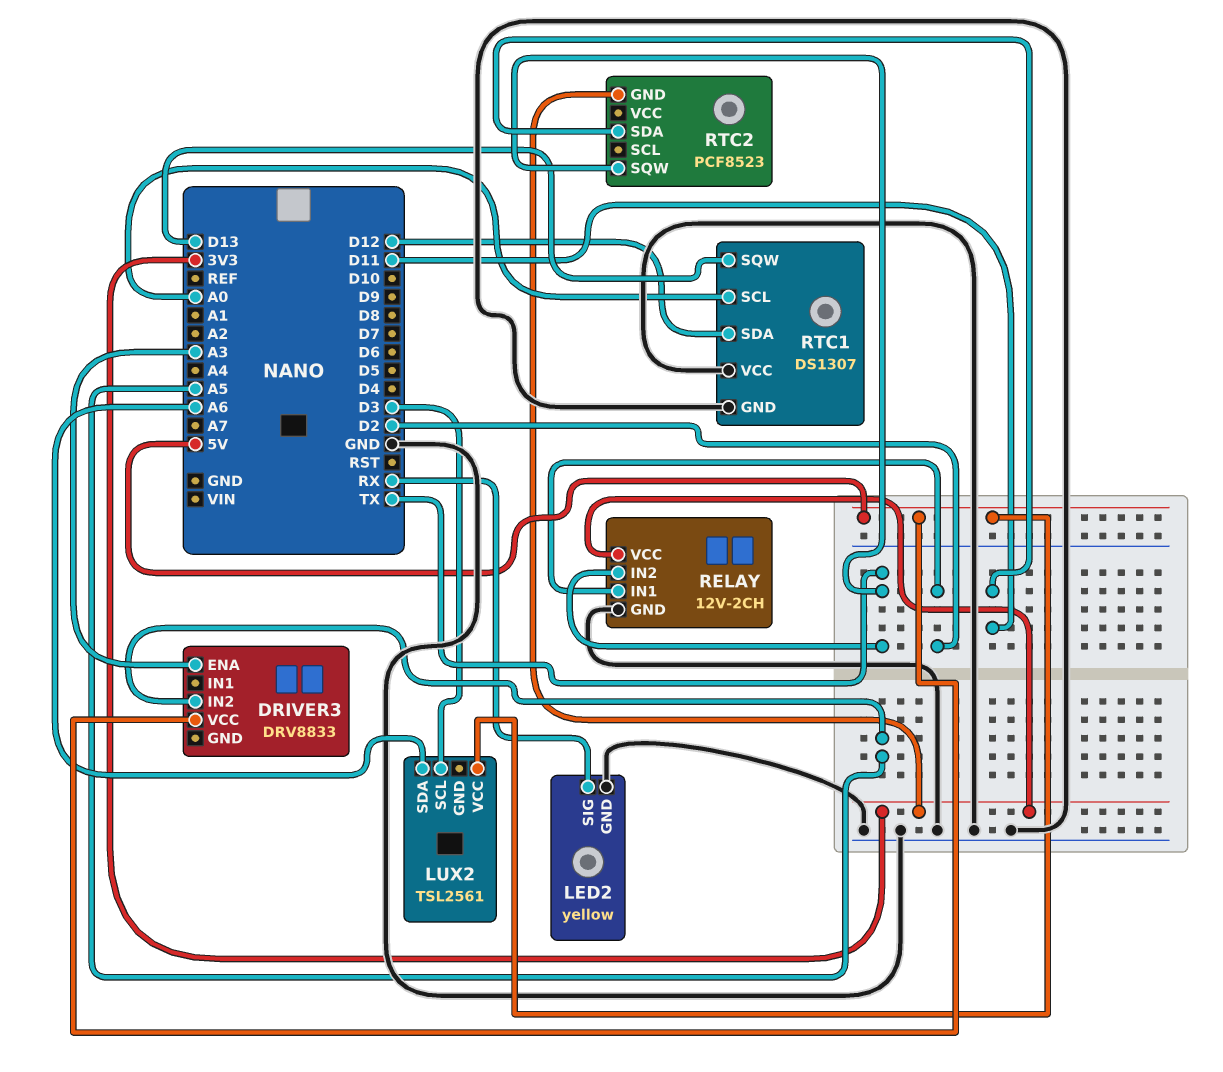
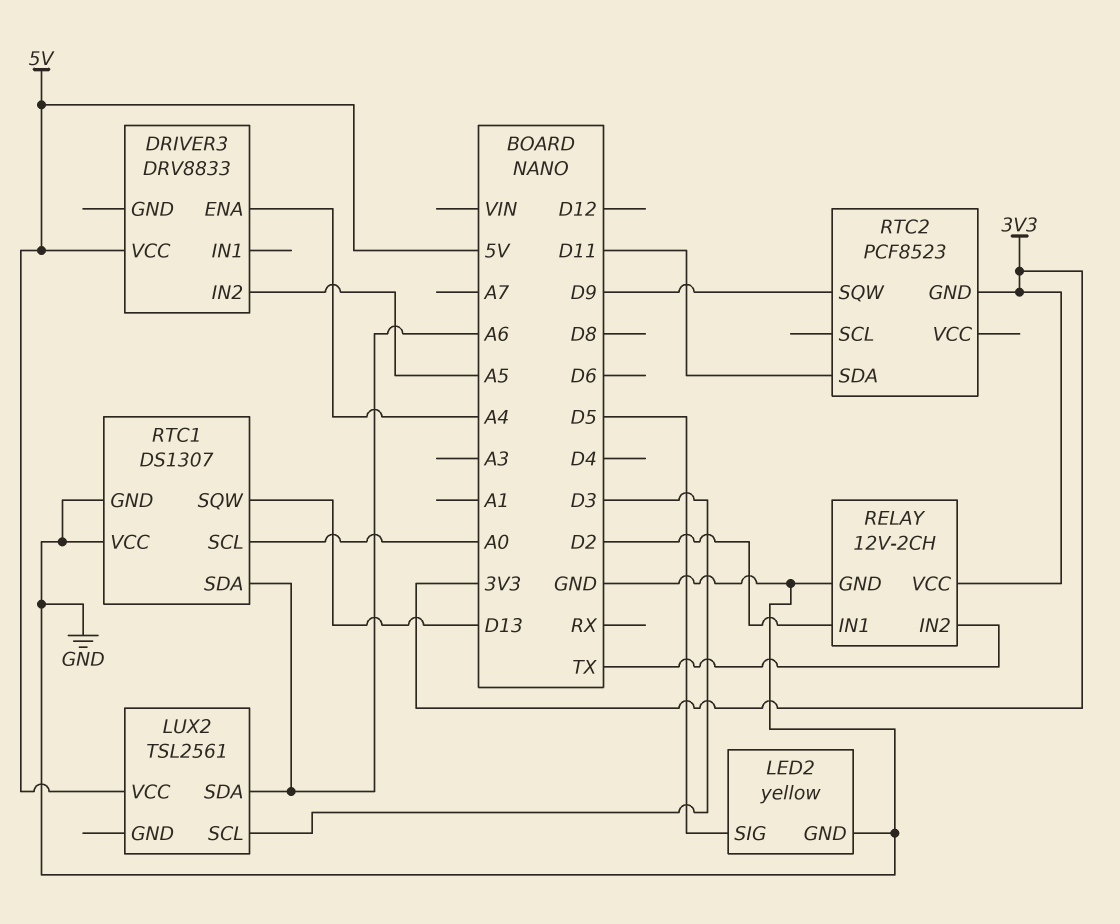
DRIVER3 pin ENA: A3 -> A4
LED2 pin SIG: RX -> D5
RTC1 pin SDA: D12 -> A6
RTC2 pin SQW: TX -> D9

